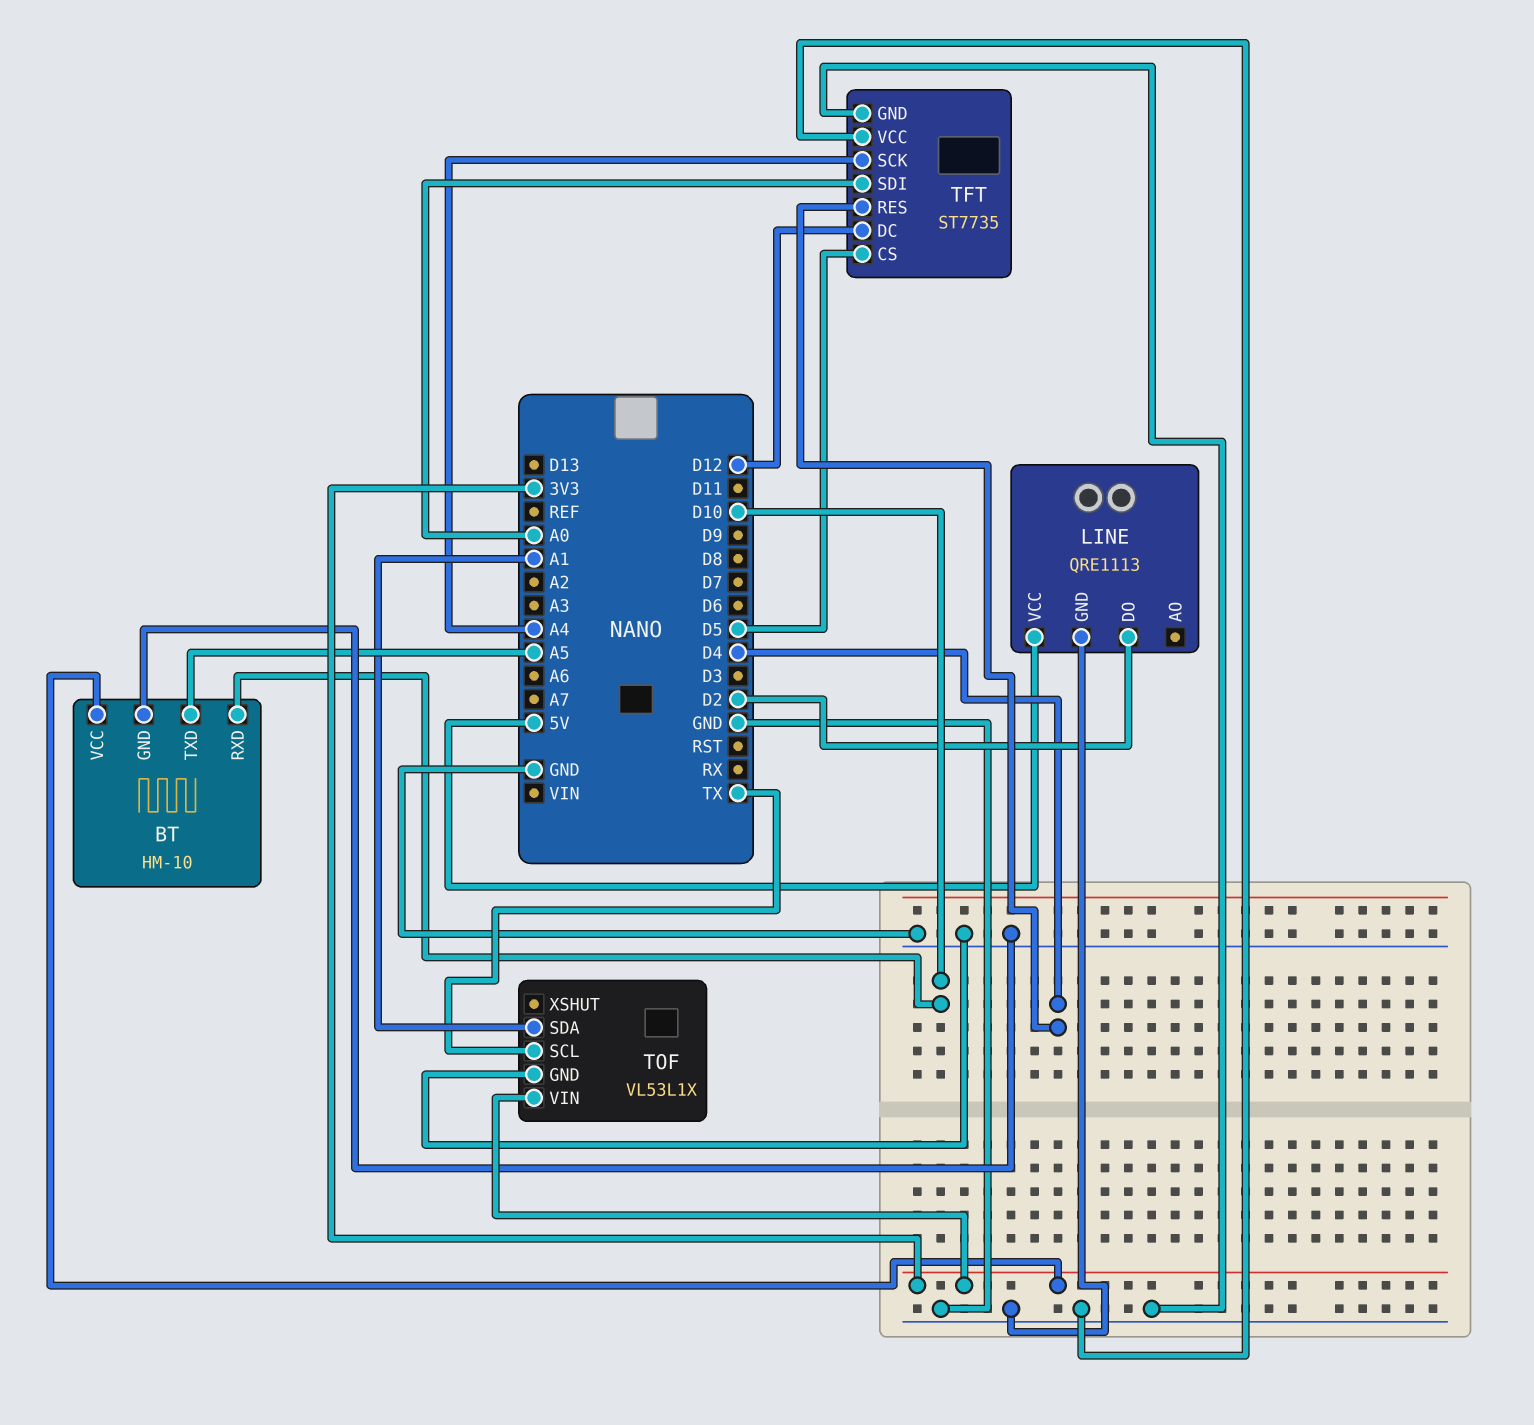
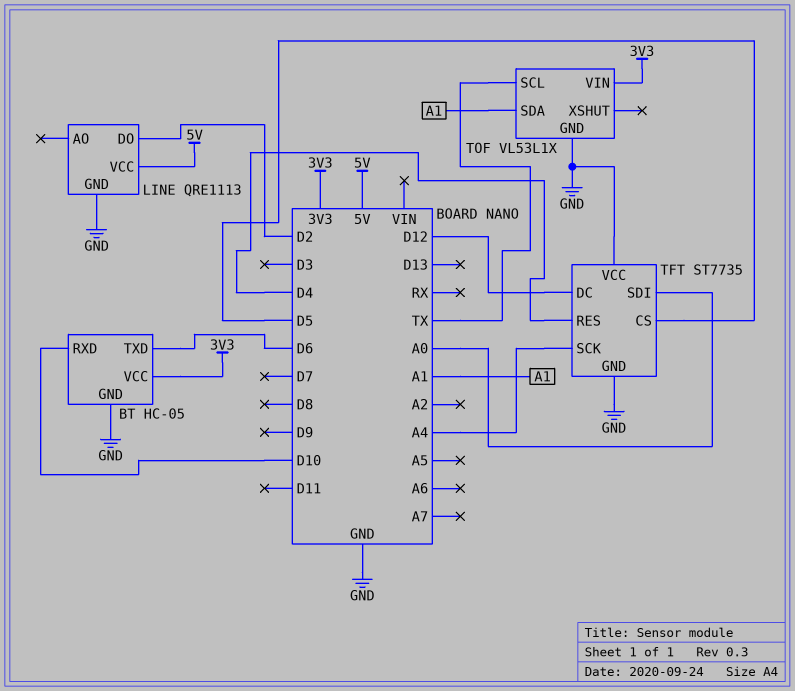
BT: HM-10 -> HC-05
BT pin TXD: A5 -> D6

